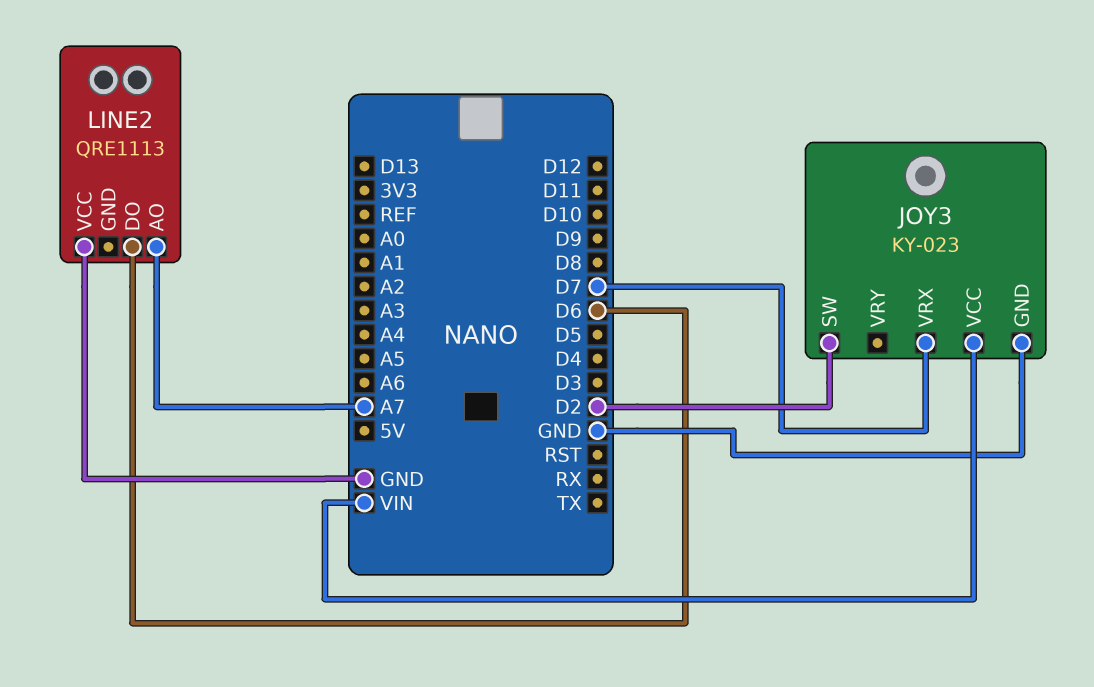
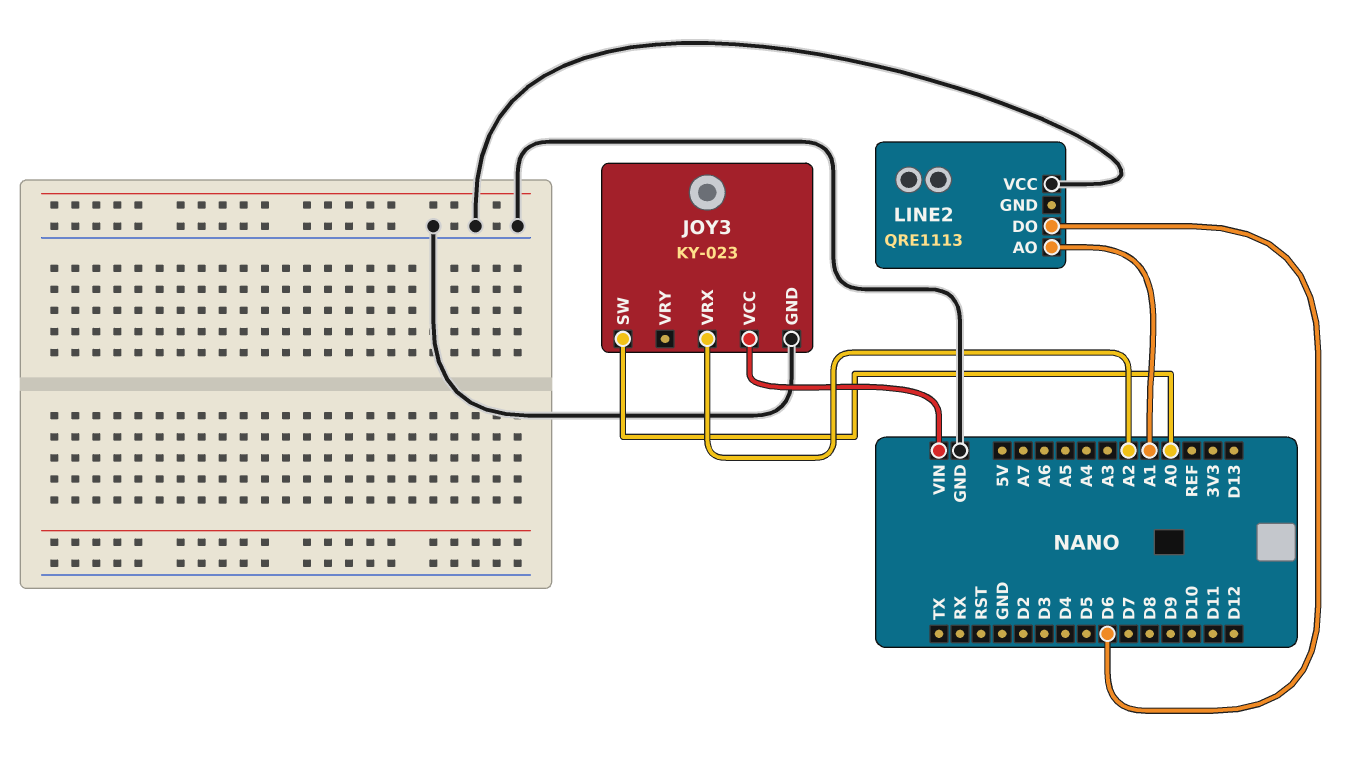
JOY3 pin SW: D2 -> A0
JOY3 pin VRX: D7 -> A2
LINE2 pin AO: A7 -> A1

